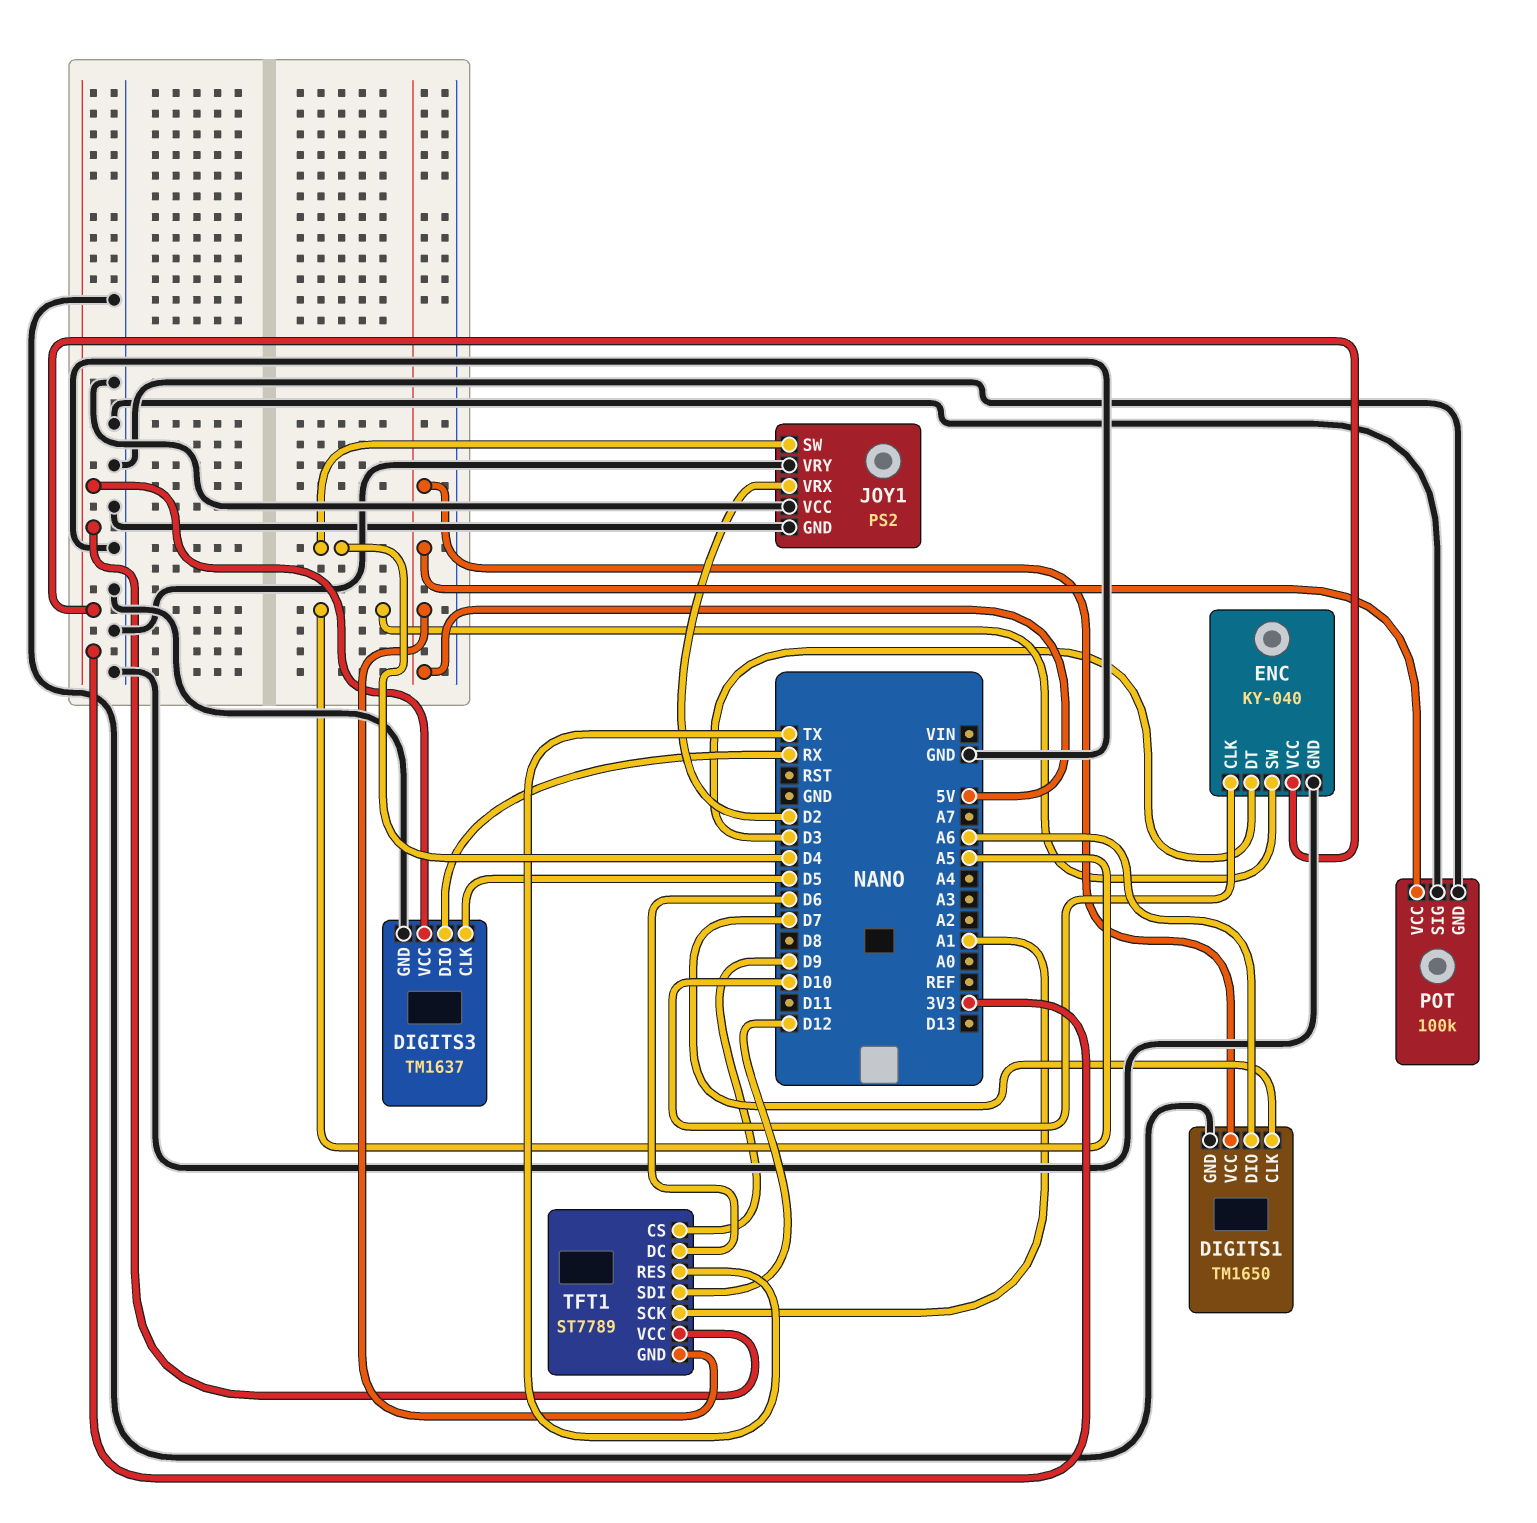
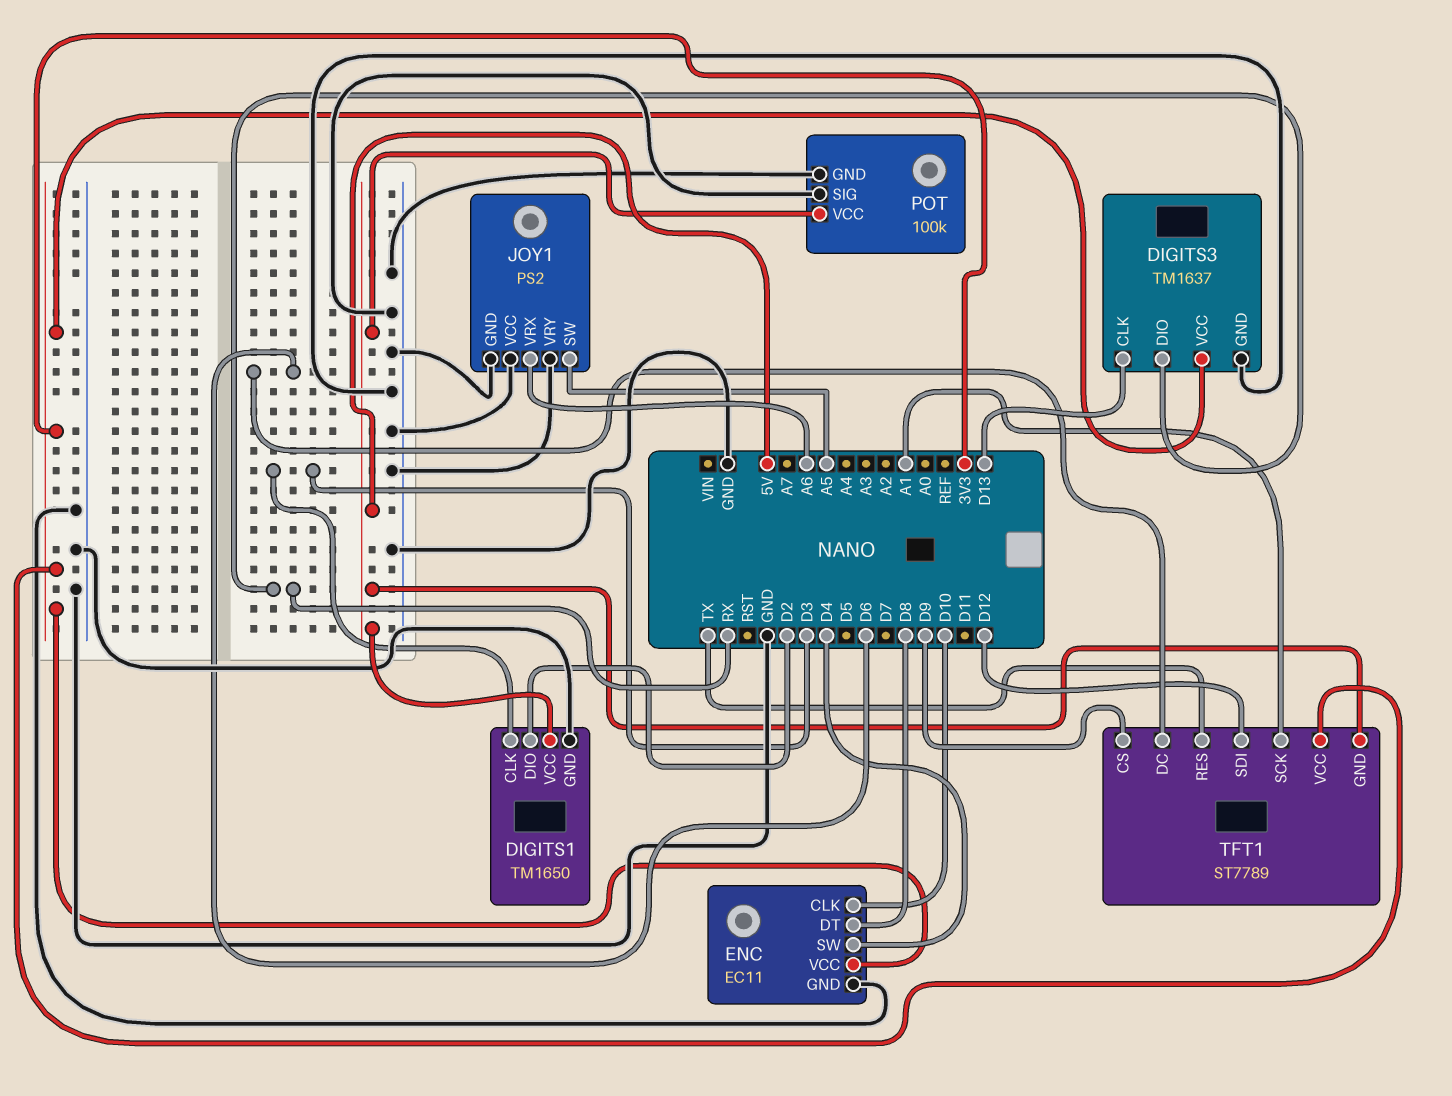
DIGITS1 pin CLK: D7 -> D3
DIGITS1 pin DIO: A6 -> D2
DIGITS3 pin CLK: D5 -> D13
ENC: KY-040 -> EC11
ENC pin DT: D3 -> D8
ENC pin SW: A5 -> D4
JOY1 pin SW: D4 -> A5
JOY1 pin VRX: D2 -> A6

